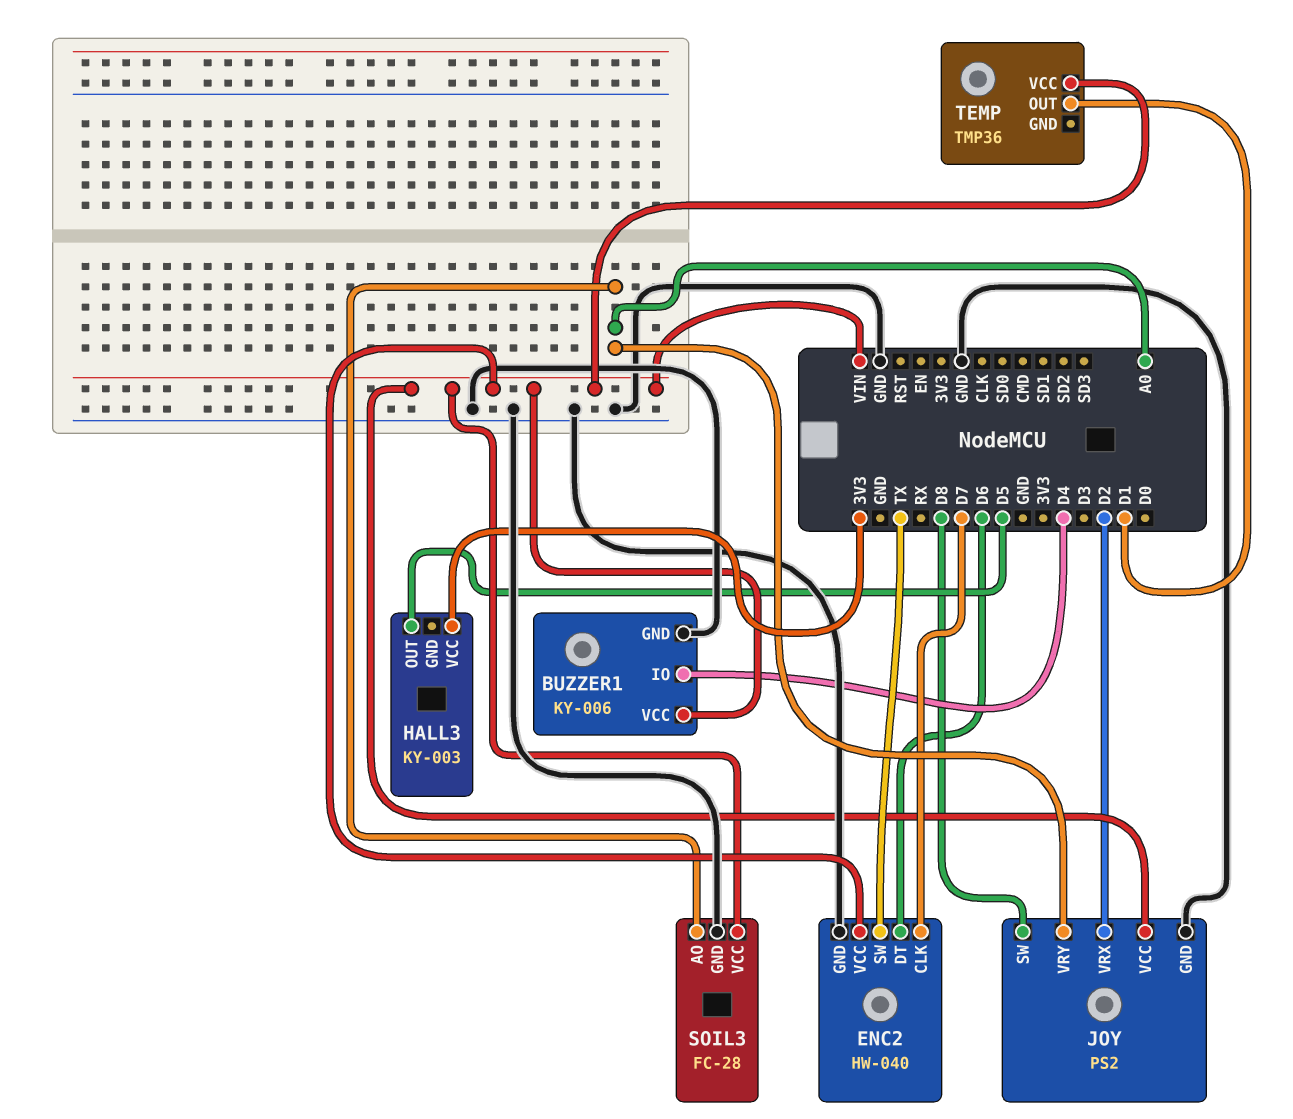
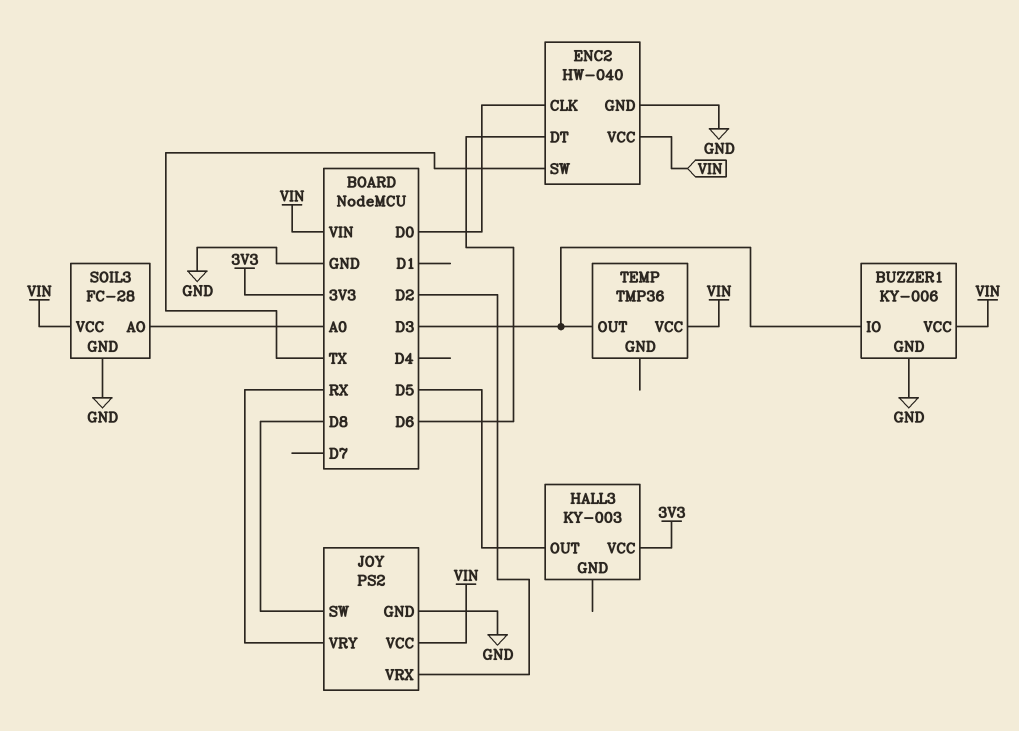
BUZZER1 pin IO: D4 -> D3
ENC2 pin CLK: D7 -> D0
JOY pin VRY: A0 -> RX
TEMP pin OUT: D1 -> D3

